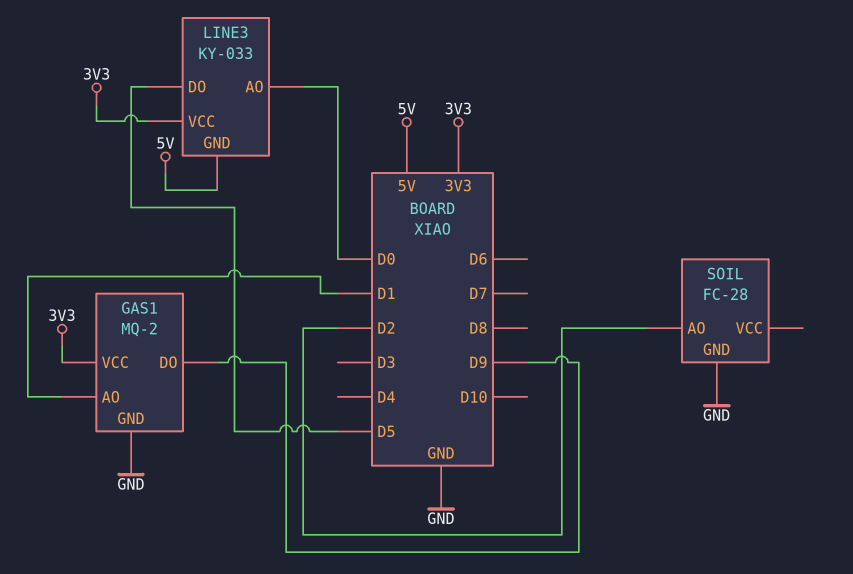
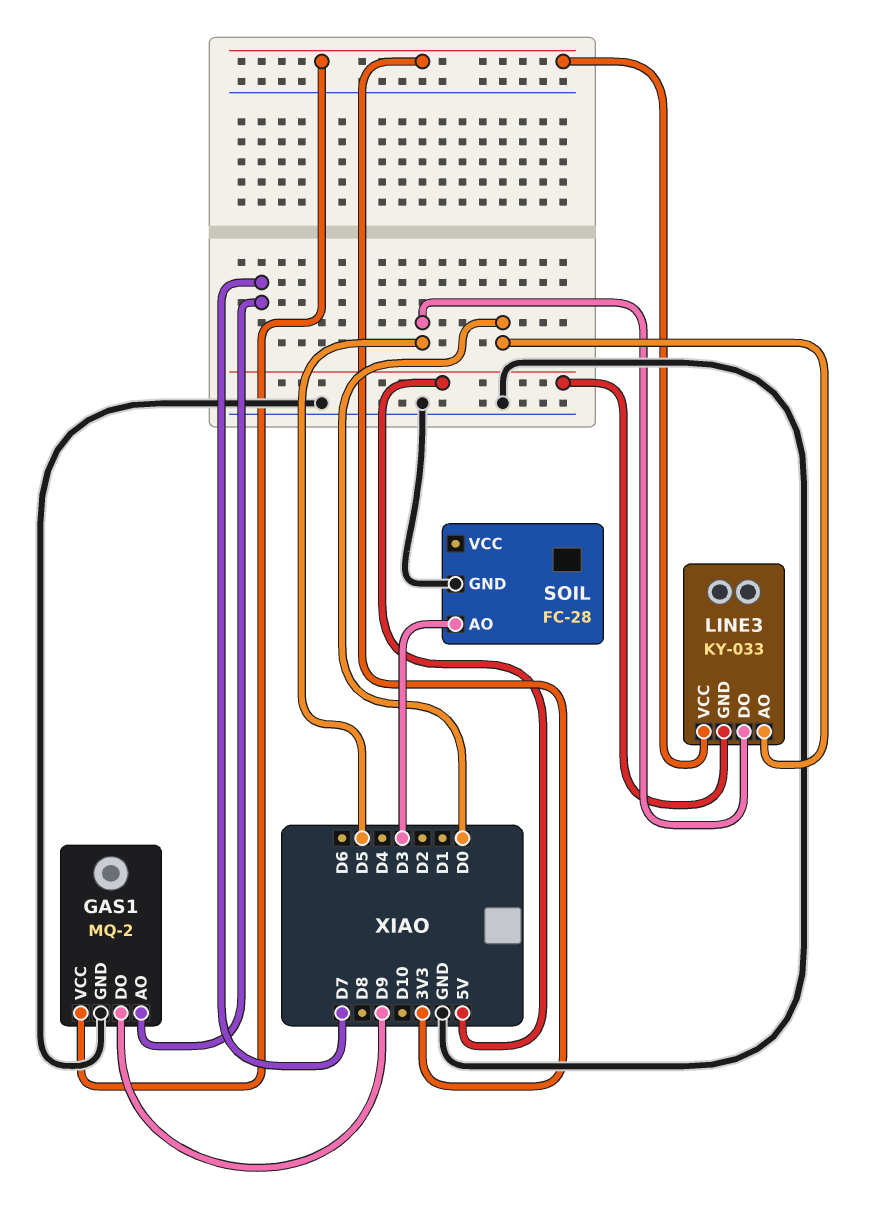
GAS1 pin AO: D1 -> D7
SOIL pin AO: D2 -> D3

